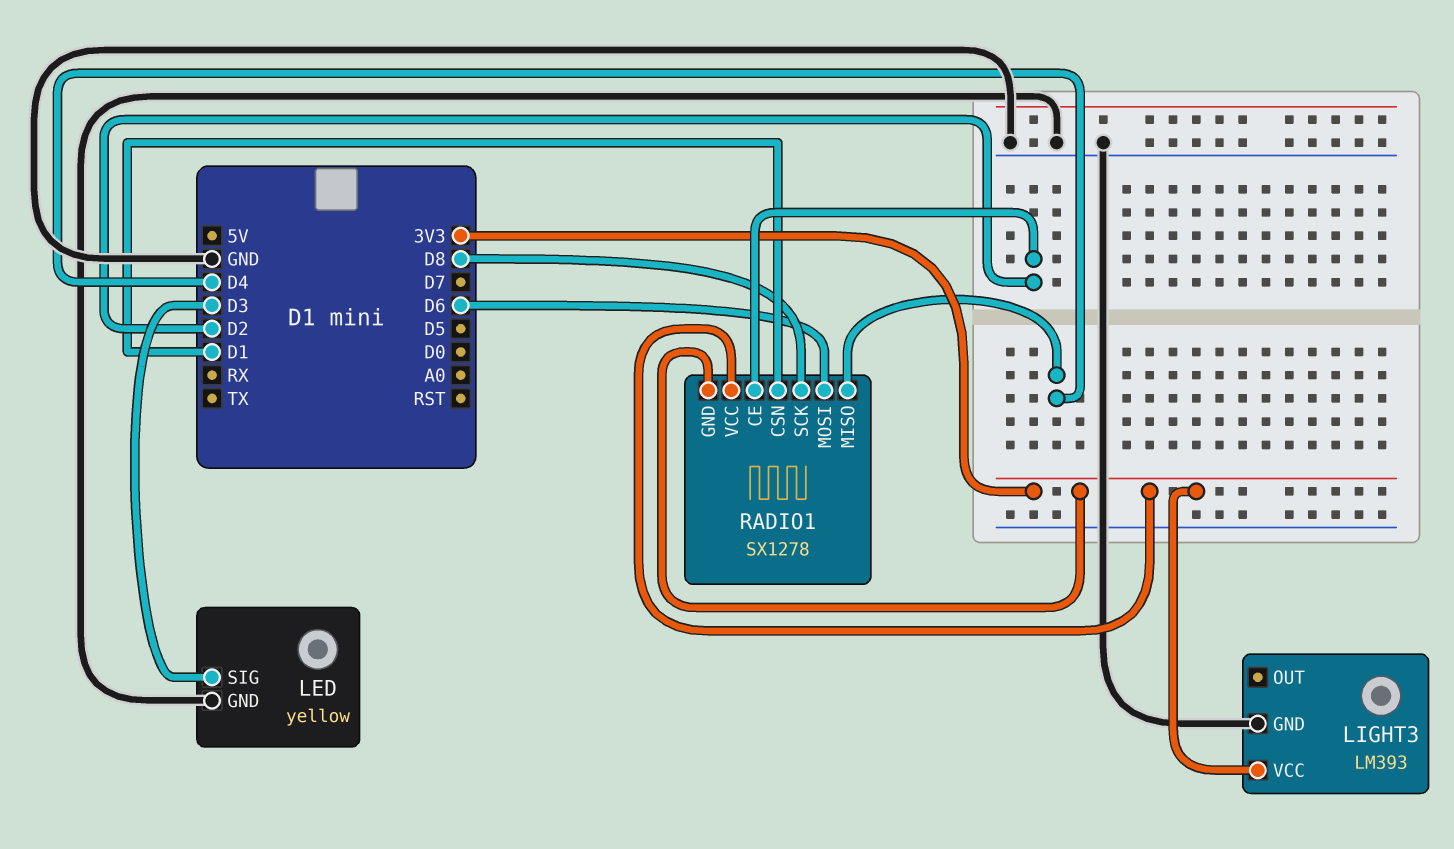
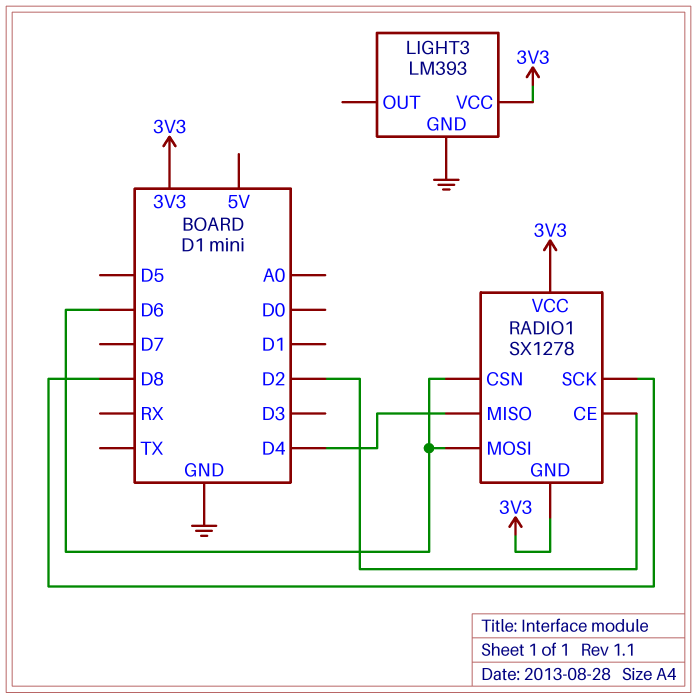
LED: yellow -> none
LED pin GND: GND -> none
LED pin SIG: D3 -> none
RADIO1 pin CSN: D1 -> D6

